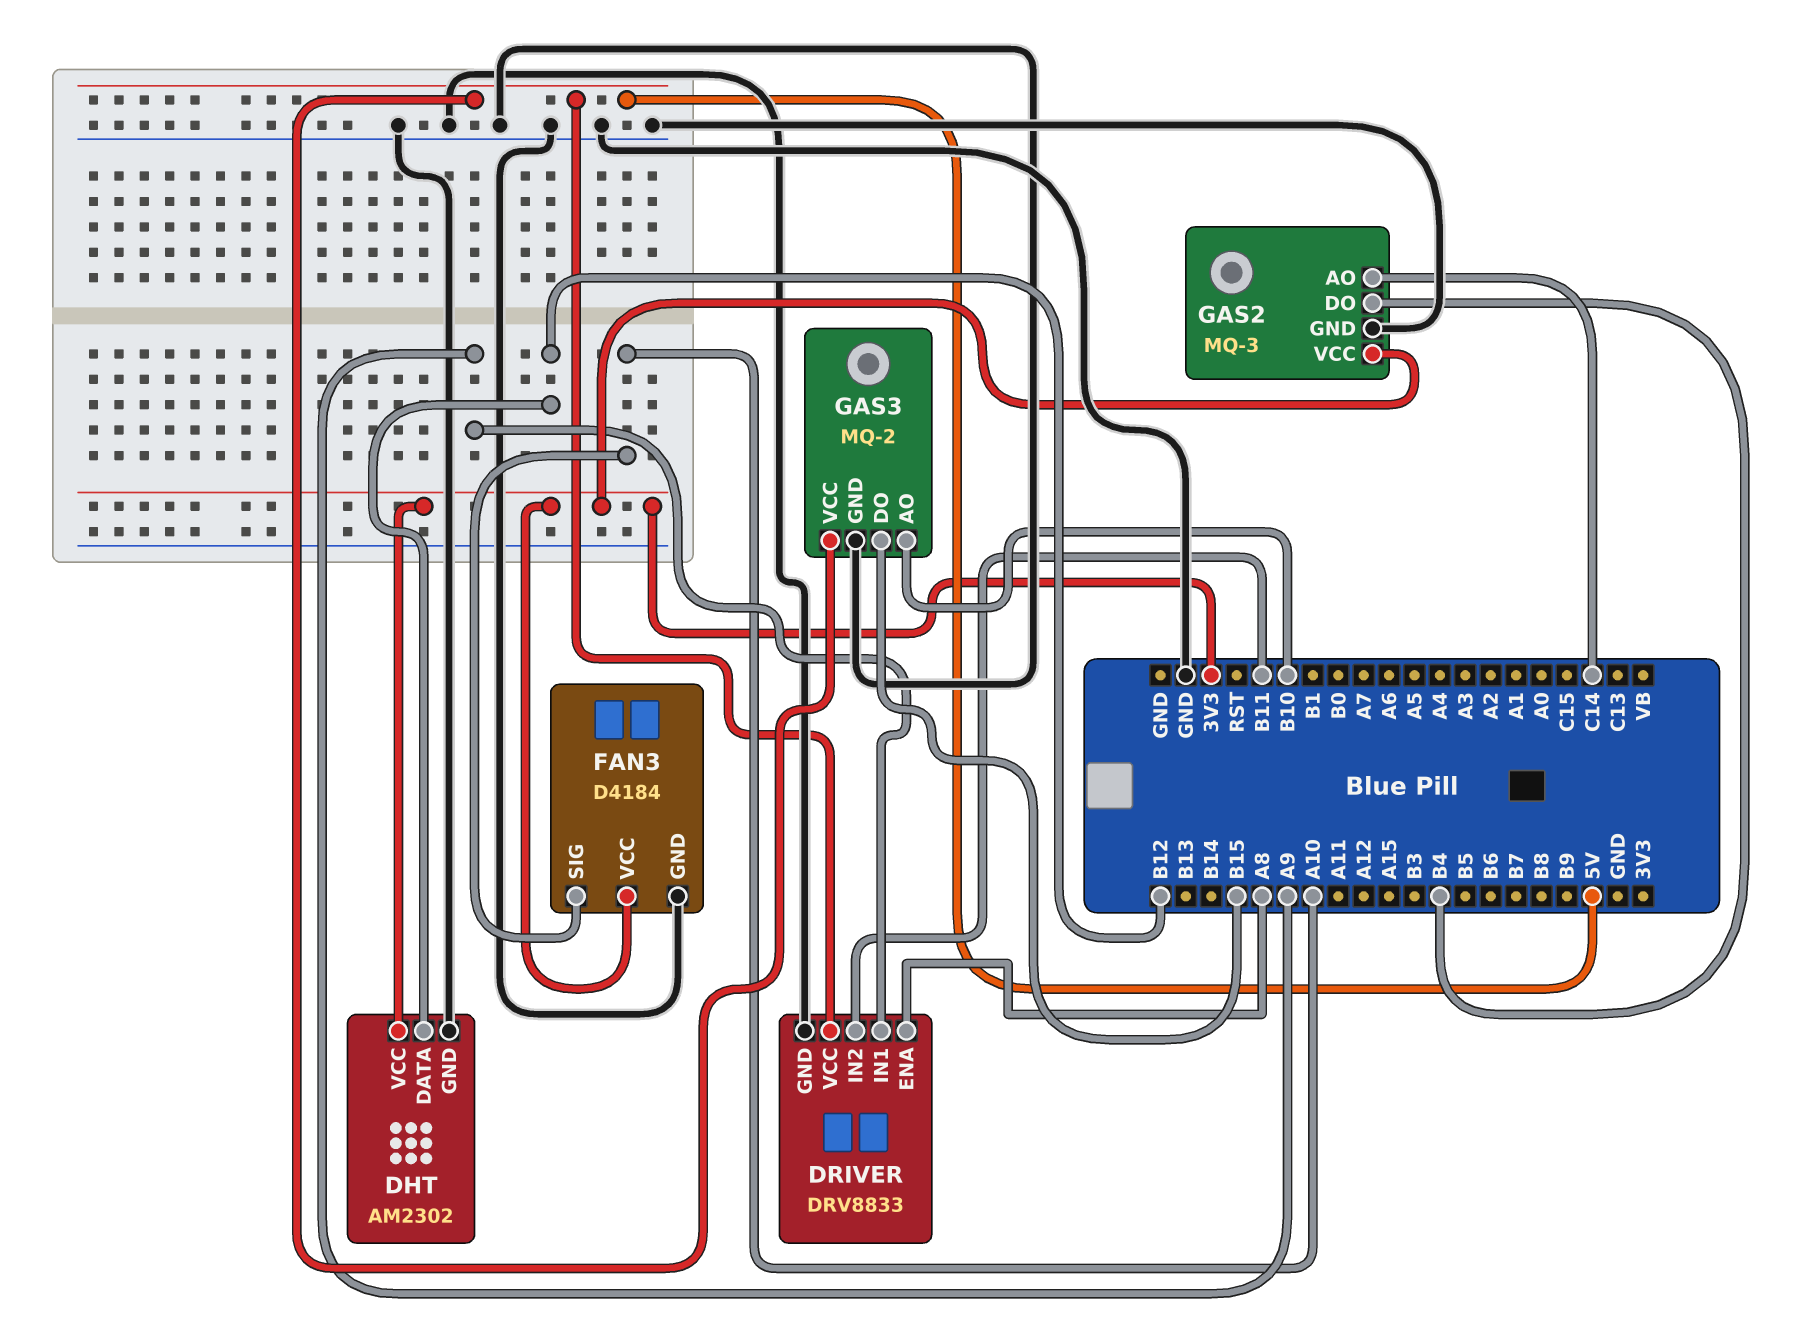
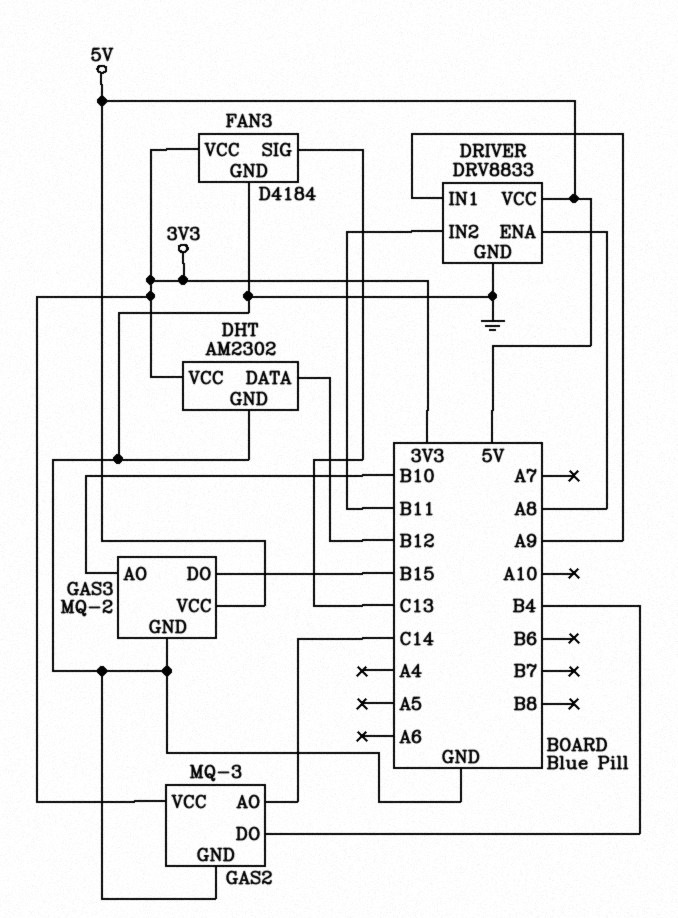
FAN3 pin SIG: A10 -> C13

